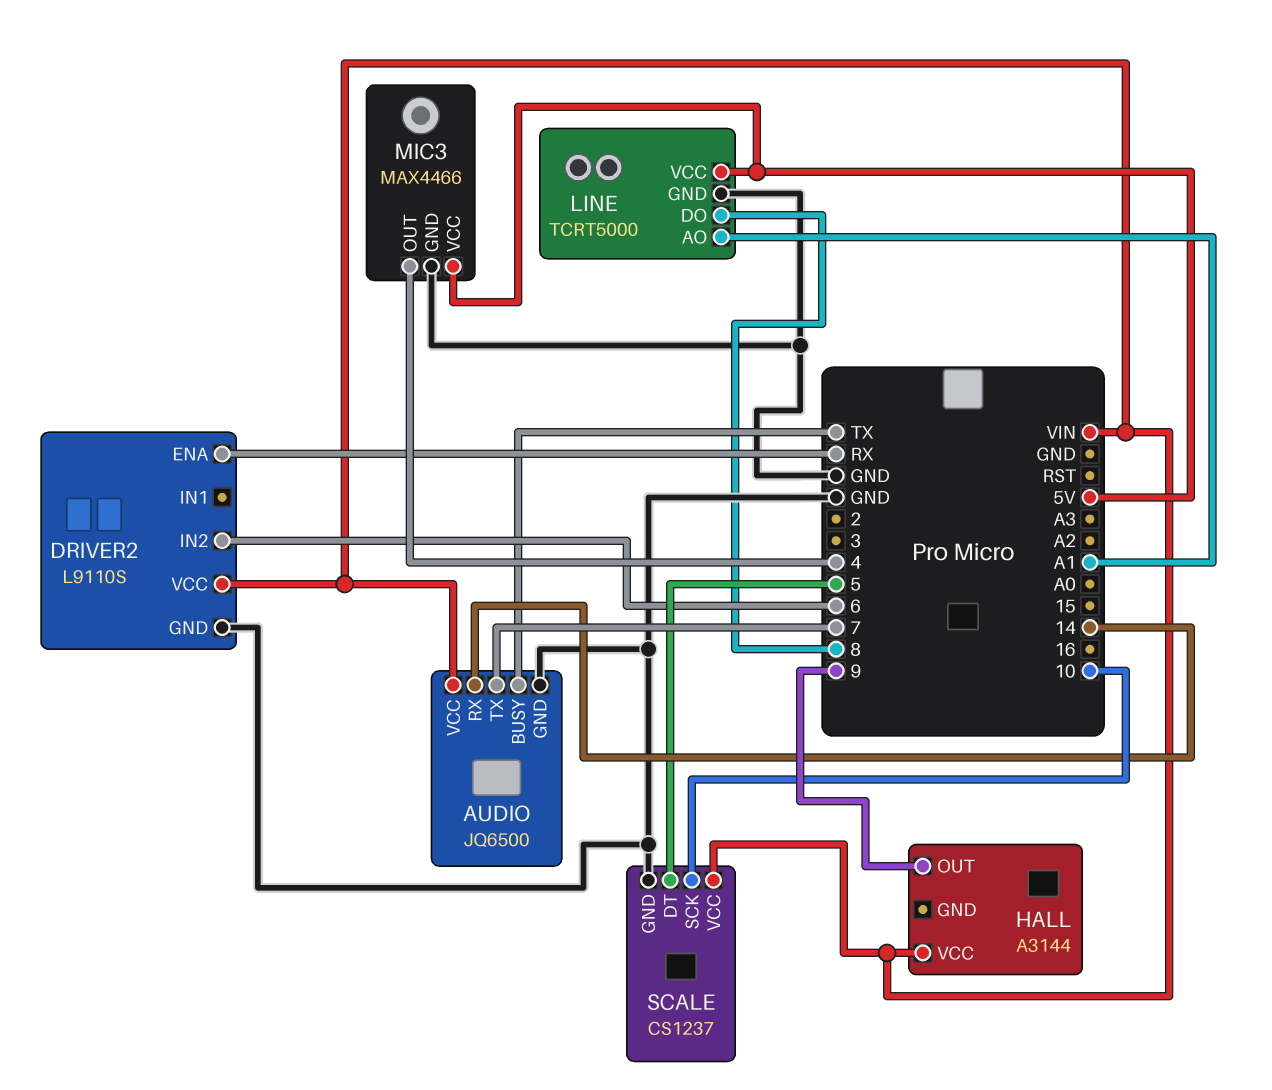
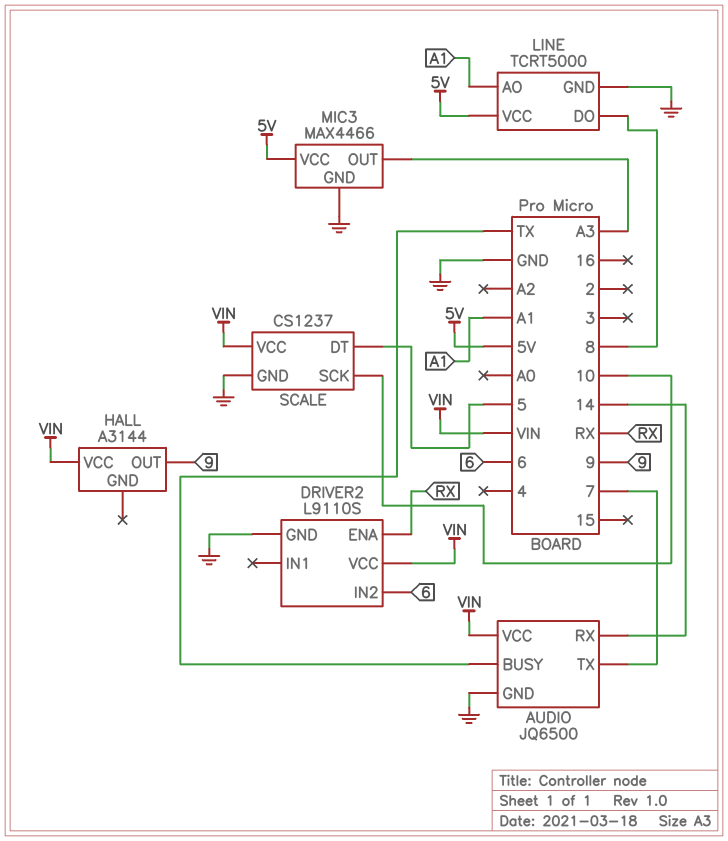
MIC3 pin OUT: 4 -> A3

